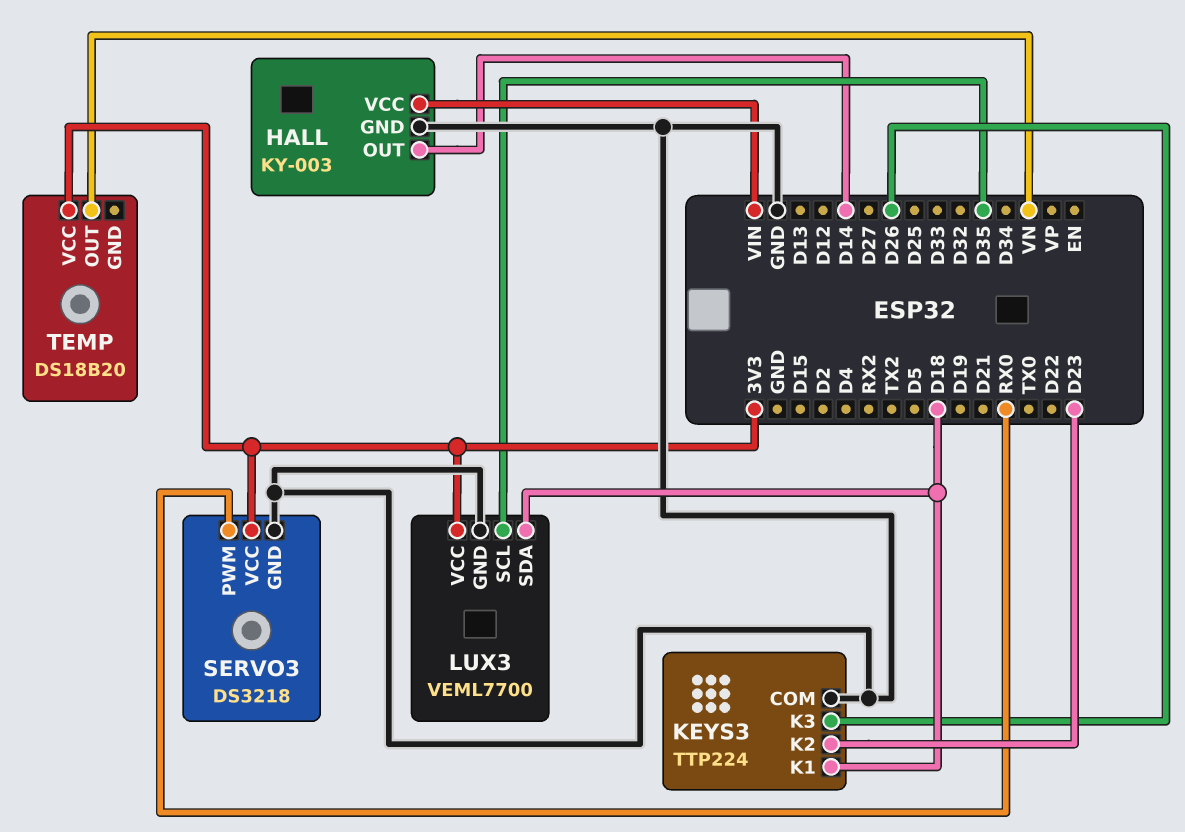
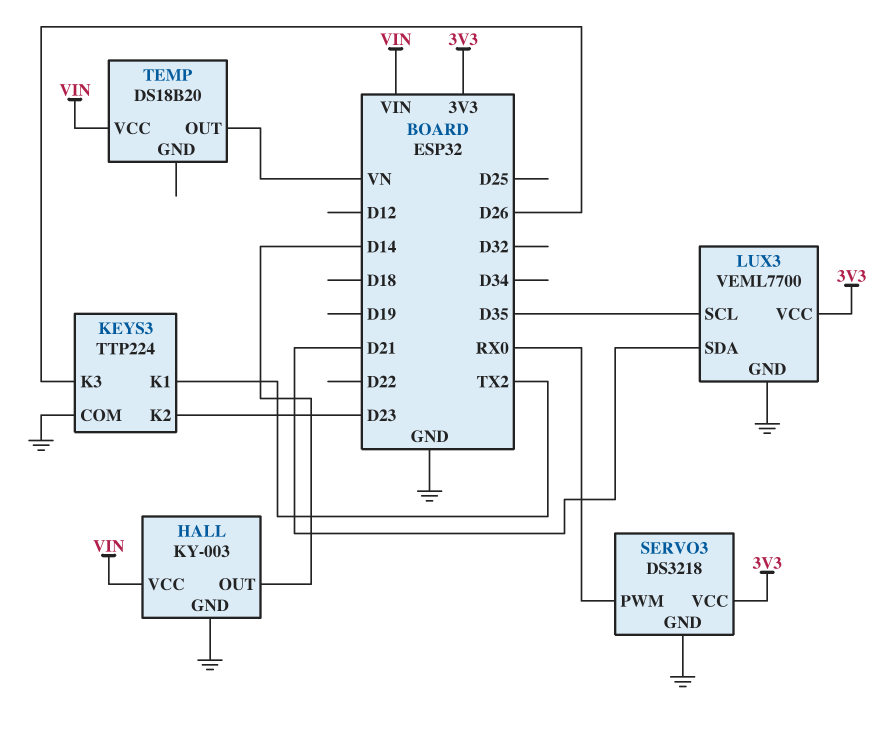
KEYS3 pin K1: D18 -> TX2
LUX3 pin SDA: D18 -> D21
TEMP pin VCC: 3V3 -> VIN

